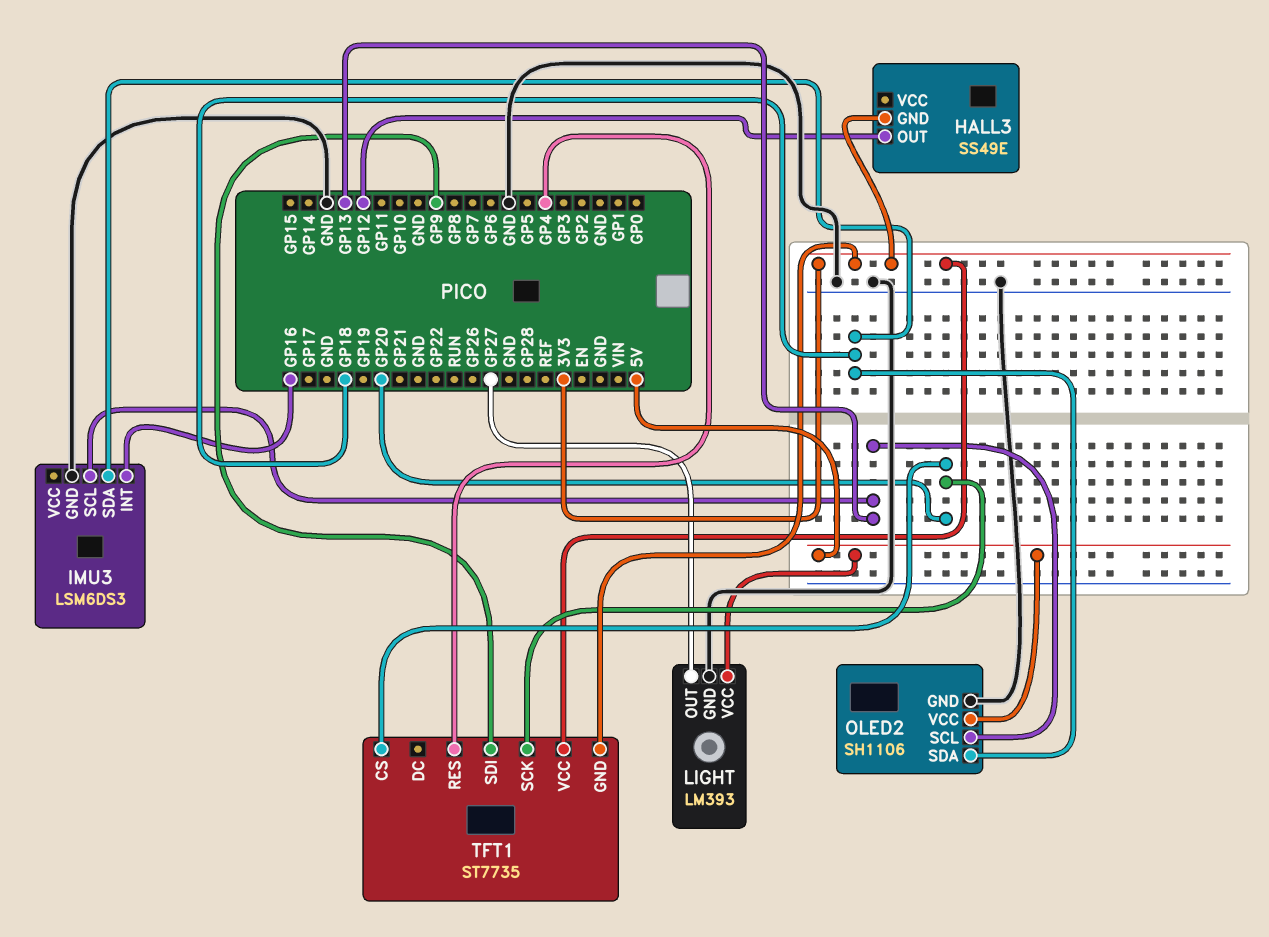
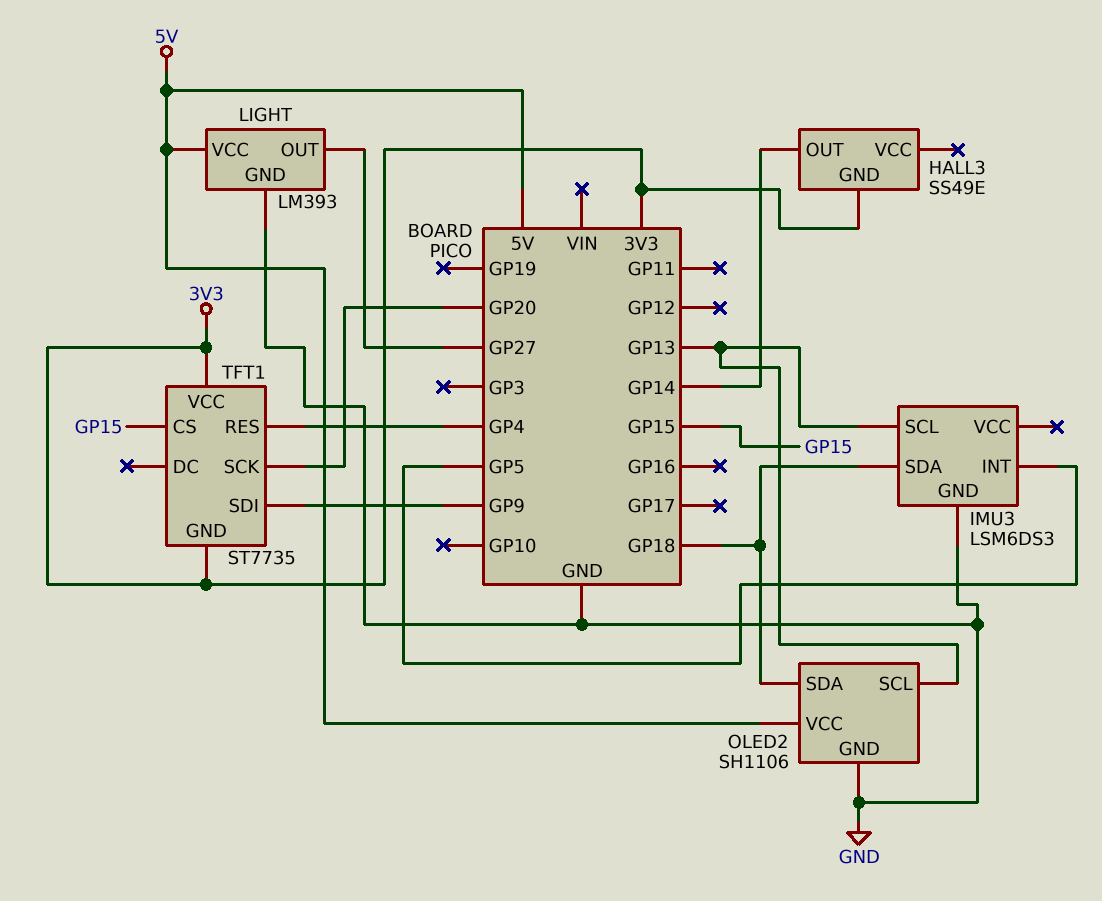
HALL3 pin OUT: GP12 -> GP14
IMU3 pin INT: GP16 -> GP5
TFT1 pin CS: GP20 -> GP15

